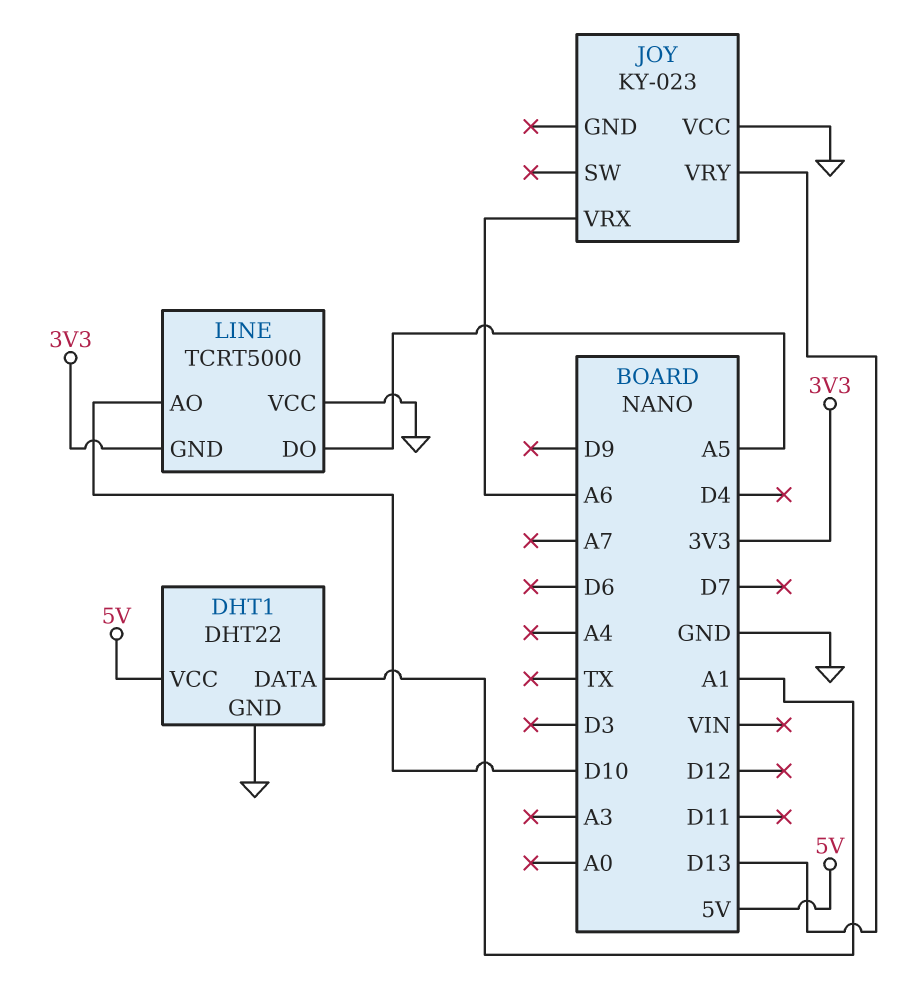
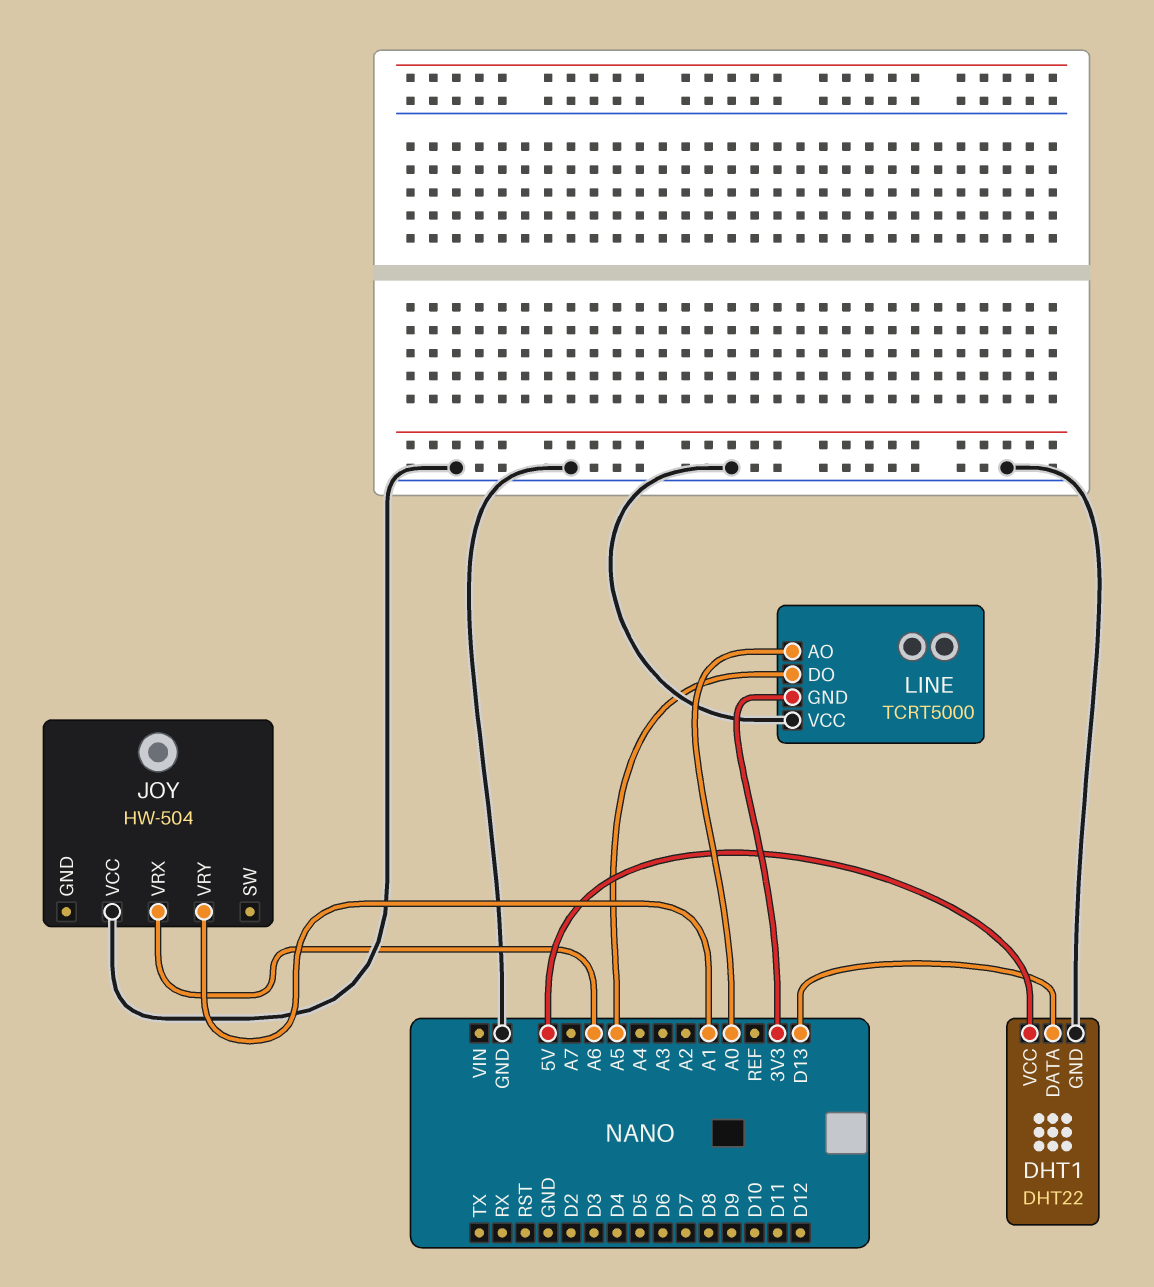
DHT1 pin DATA: A1 -> D13
JOY: KY-023 -> HW-504
JOY pin VRY: D13 -> A1
LINE pin AO: D10 -> A0

